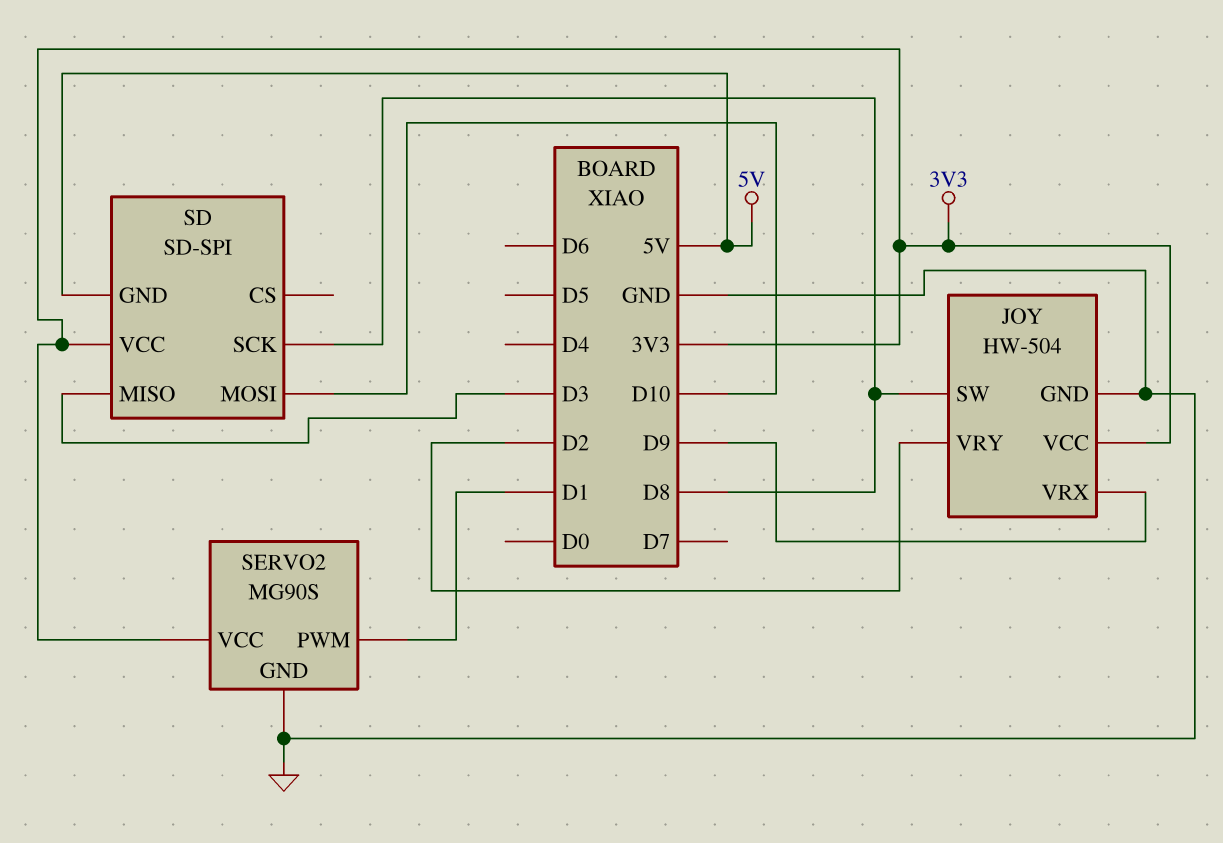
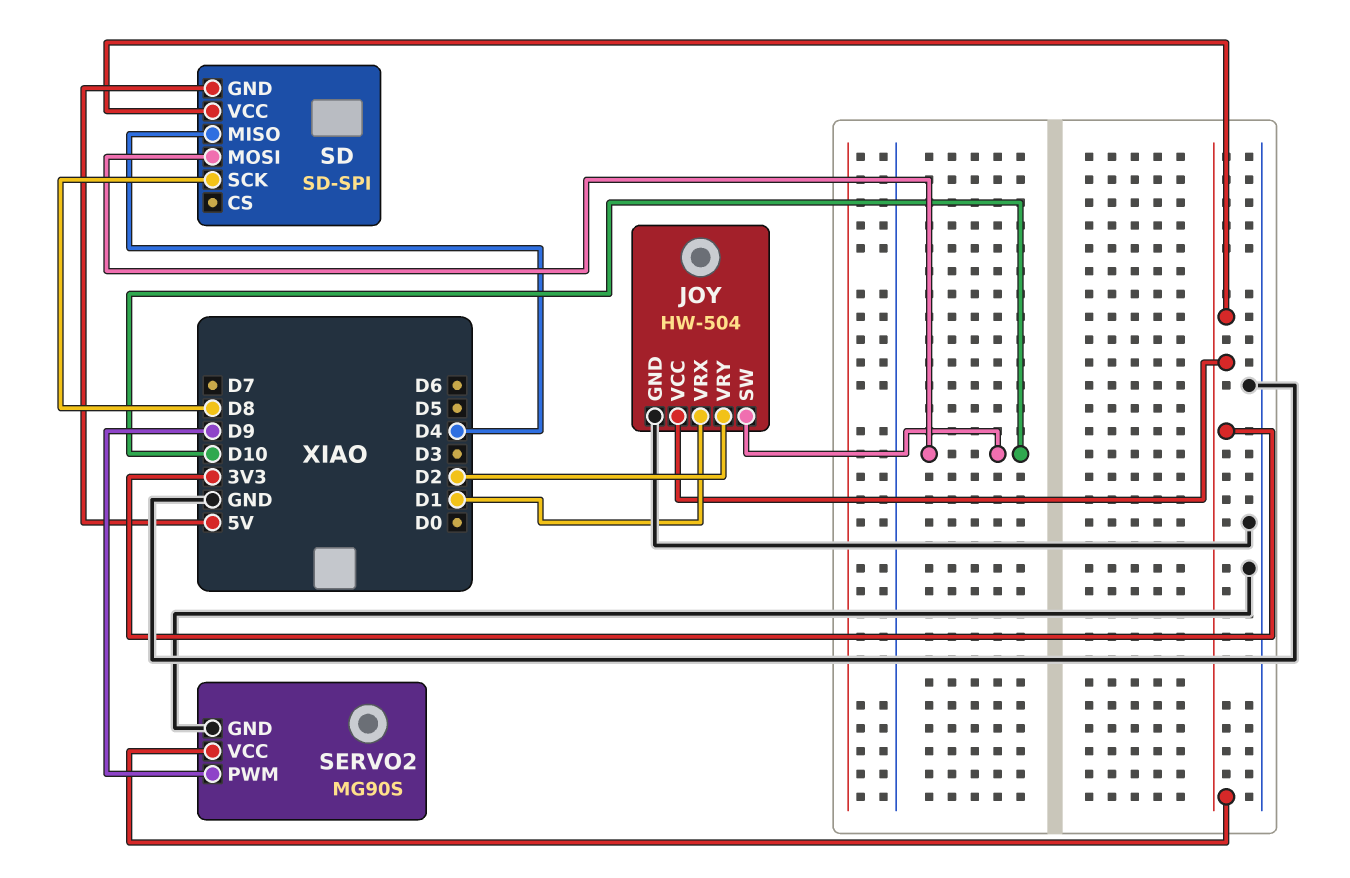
JOY pin SW: D8 -> D10
JOY pin VRX: D9 -> D1
SD pin MISO: D3 -> D4
SERVO2 pin PWM: D1 -> D9

